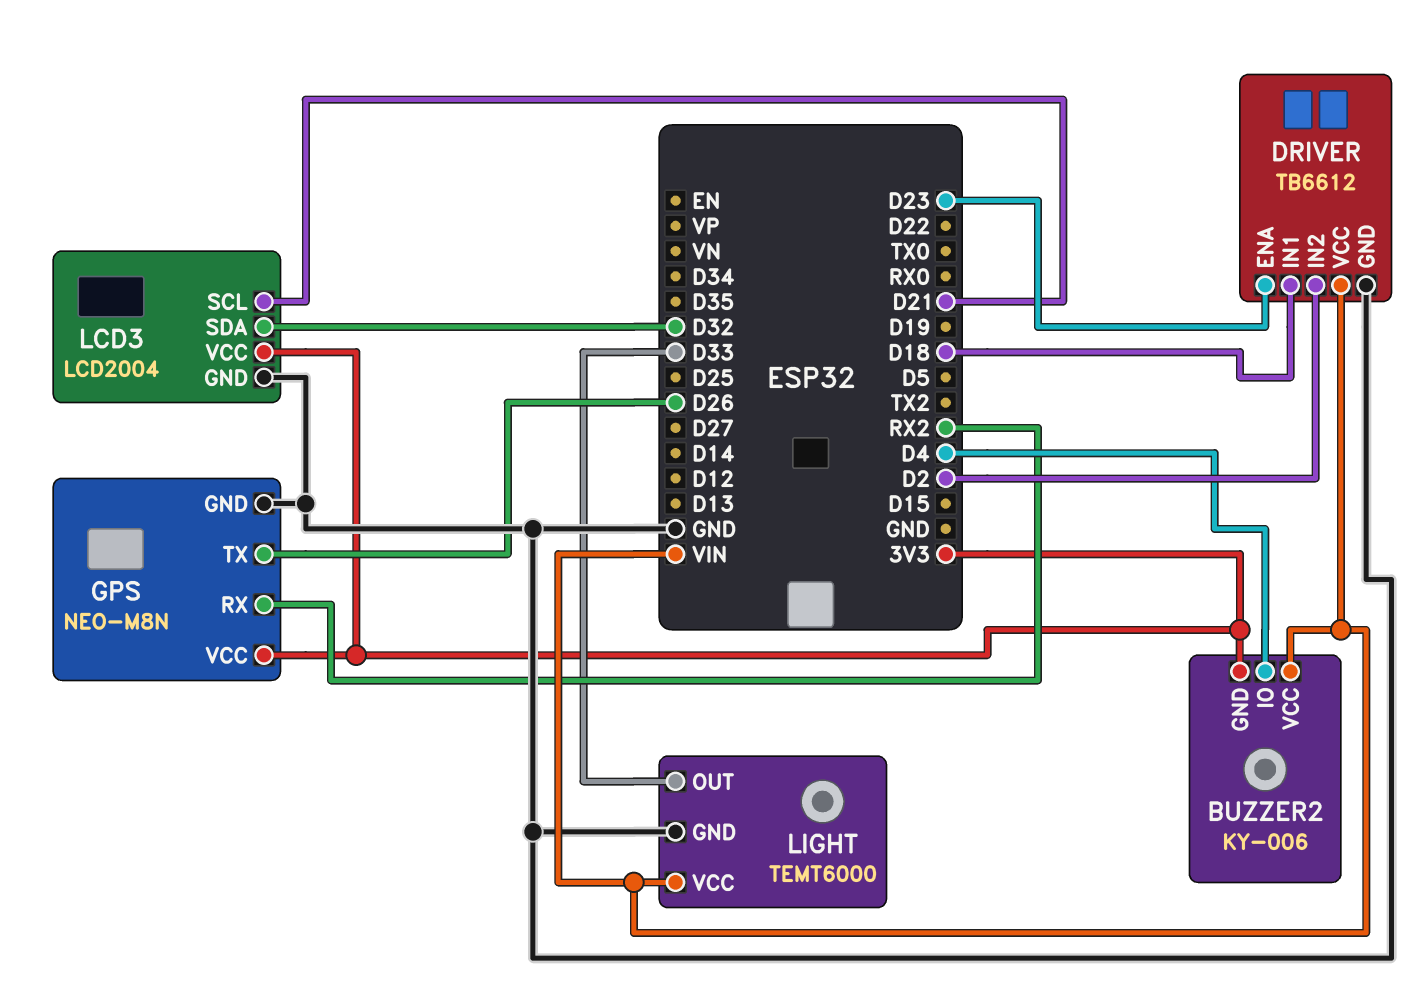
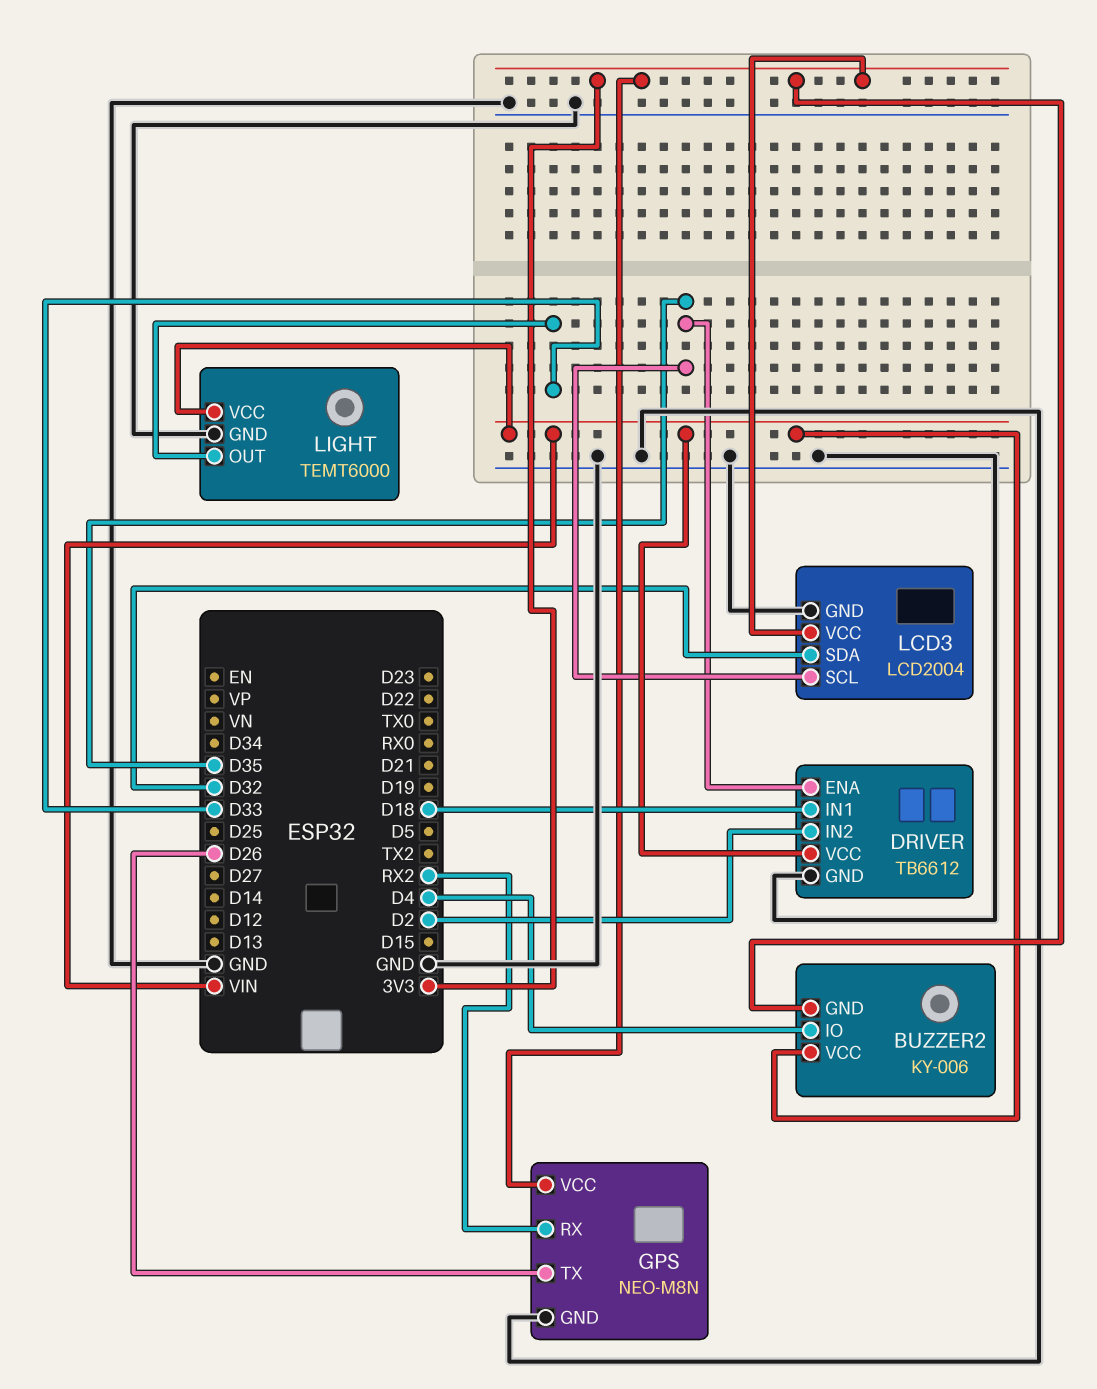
DRIVER pin ENA: D23 -> D35
LCD3 pin SCL: D21 -> D35

